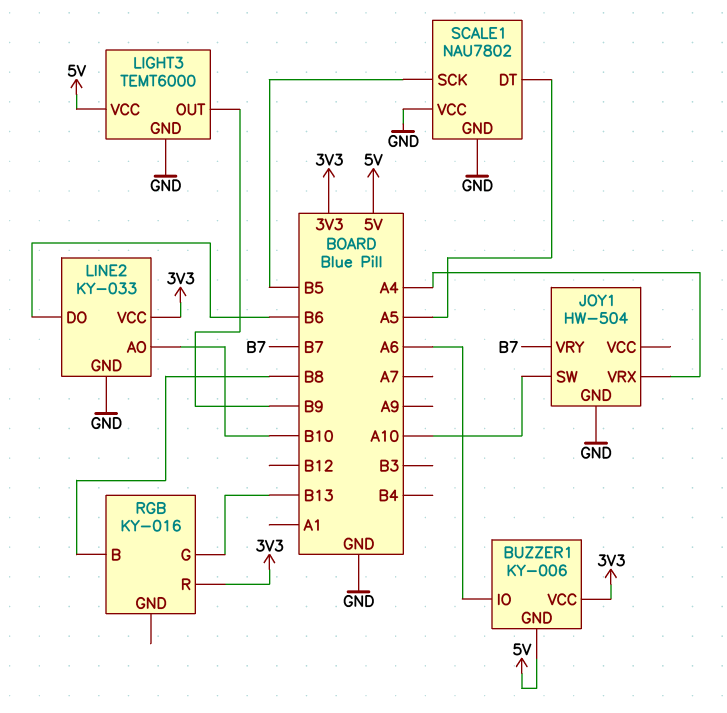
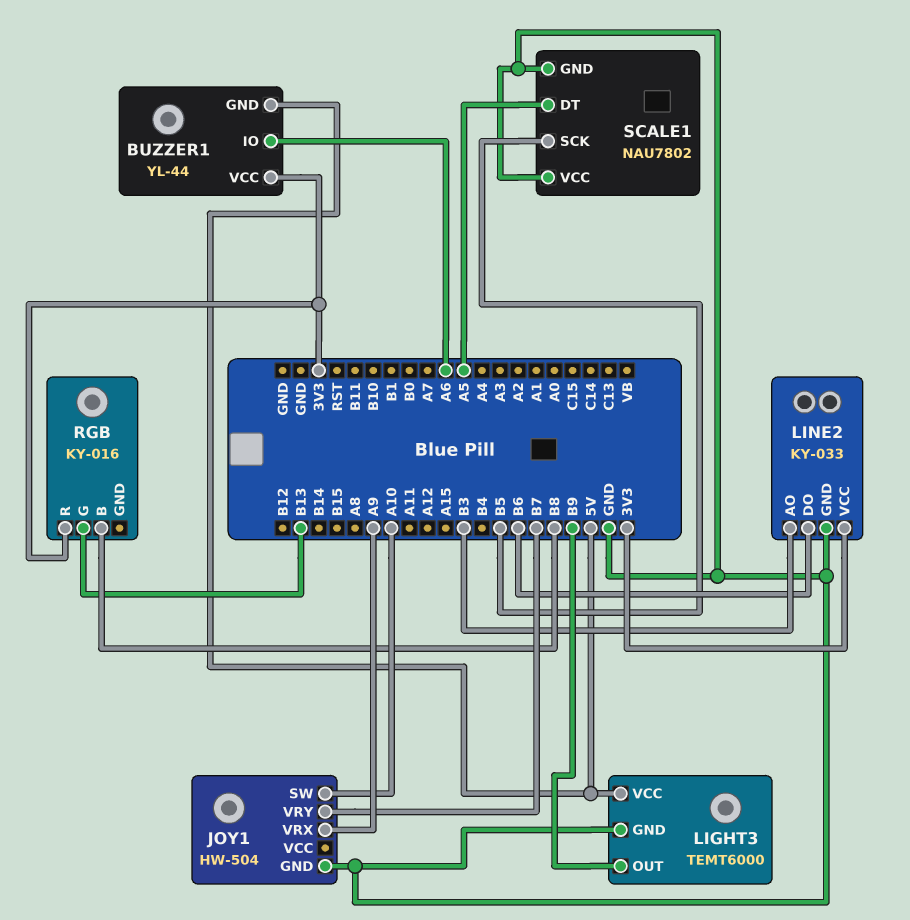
BUZZER1: KY-006 -> YL-44
JOY1 pin VRX: A4 -> A9
LINE2 pin AO: B10 -> B3

